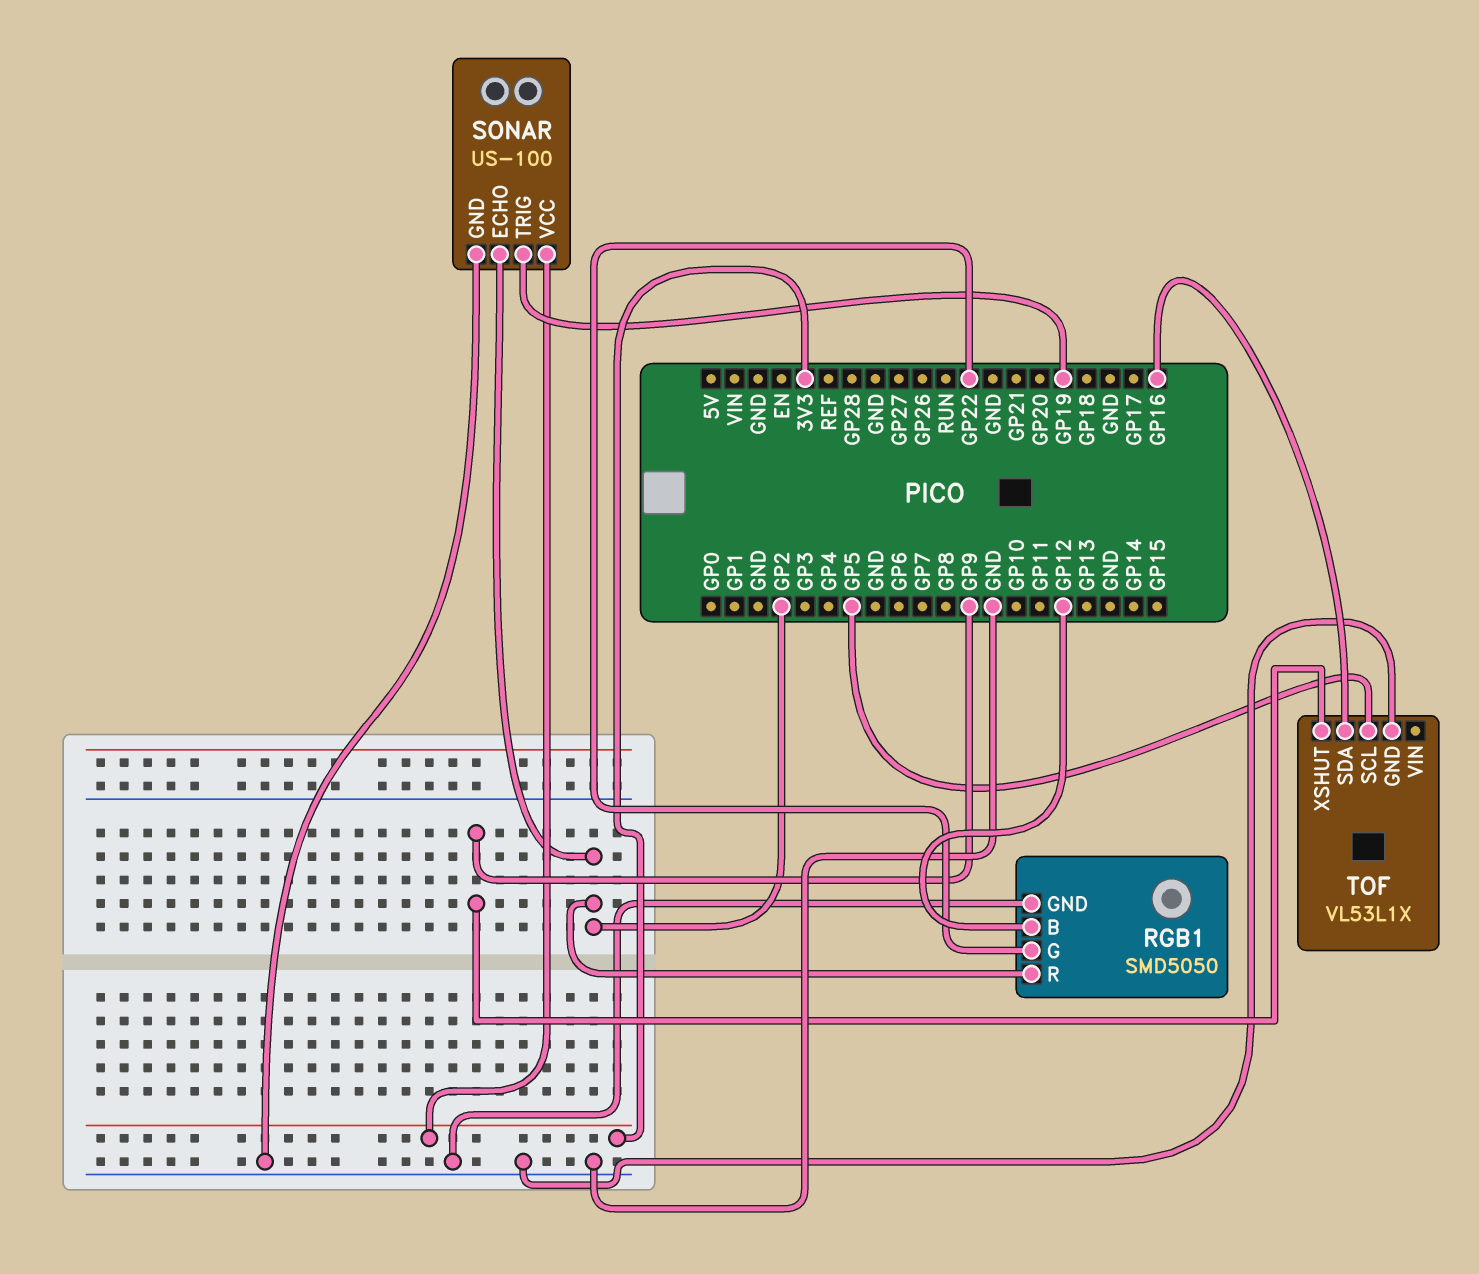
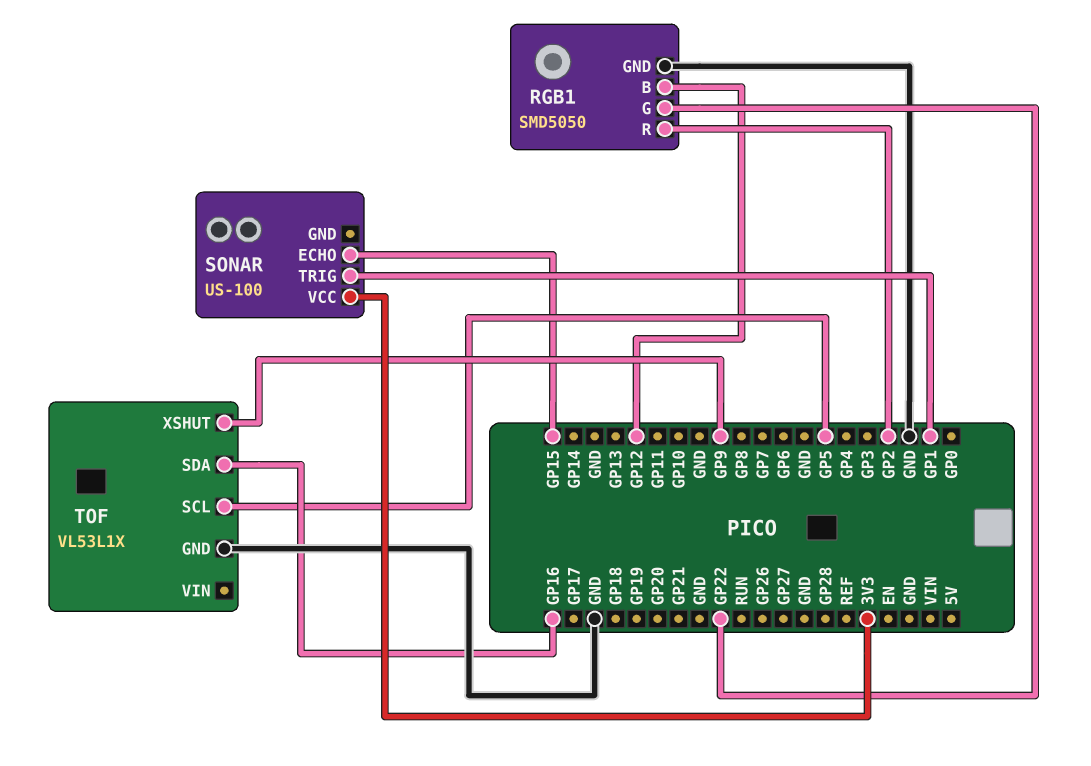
SONAR pin ECHO: GP2 -> GP15
SONAR pin GND: GND -> none
SONAR pin TRIG: GP19 -> GP1

